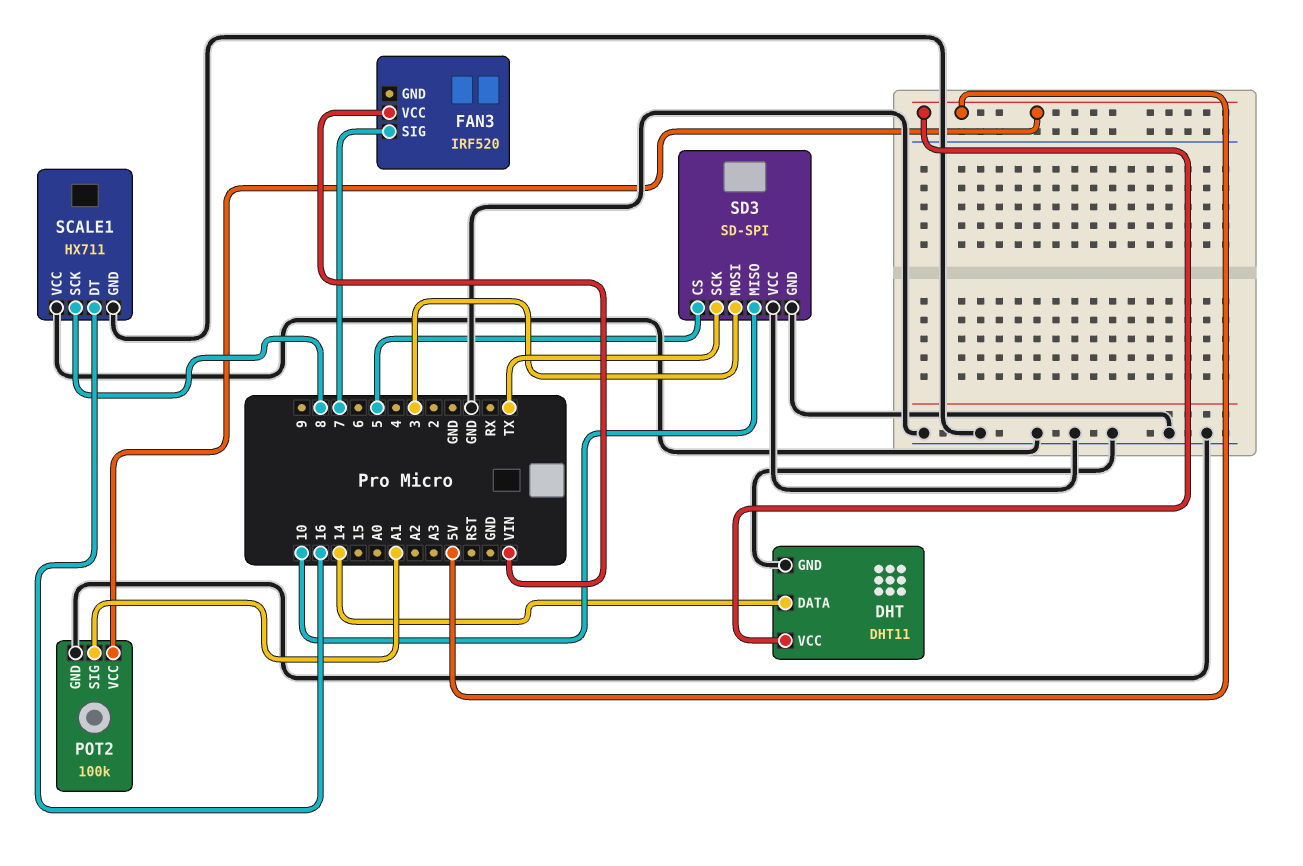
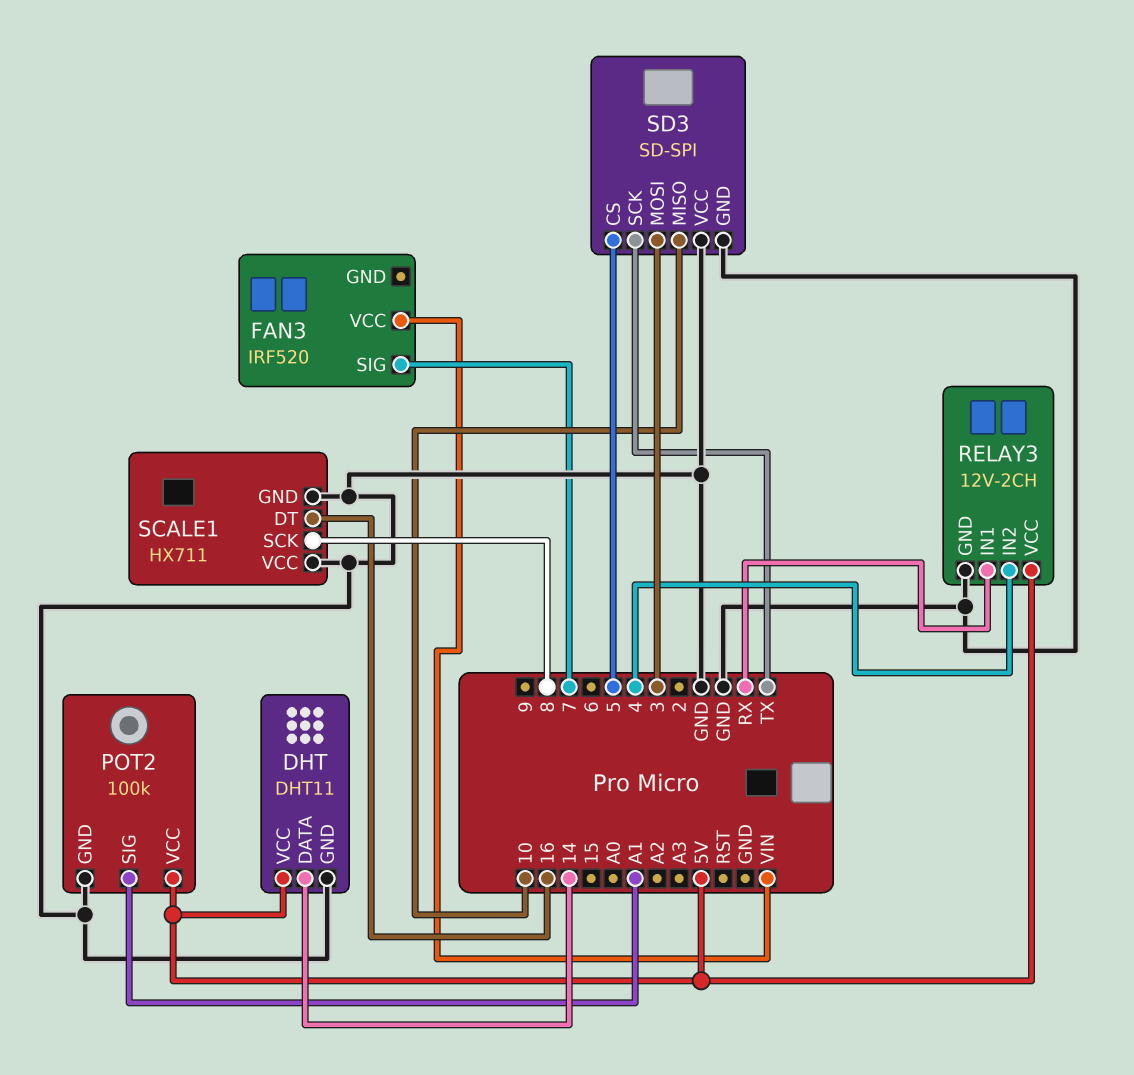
RELAY3: none -> 12V-2CH
RELAY3 pin GND: none -> GND
RELAY3 pin IN1: none -> RX
RELAY3 pin IN2: none -> 4
RELAY3 pin VCC: none -> 5V

